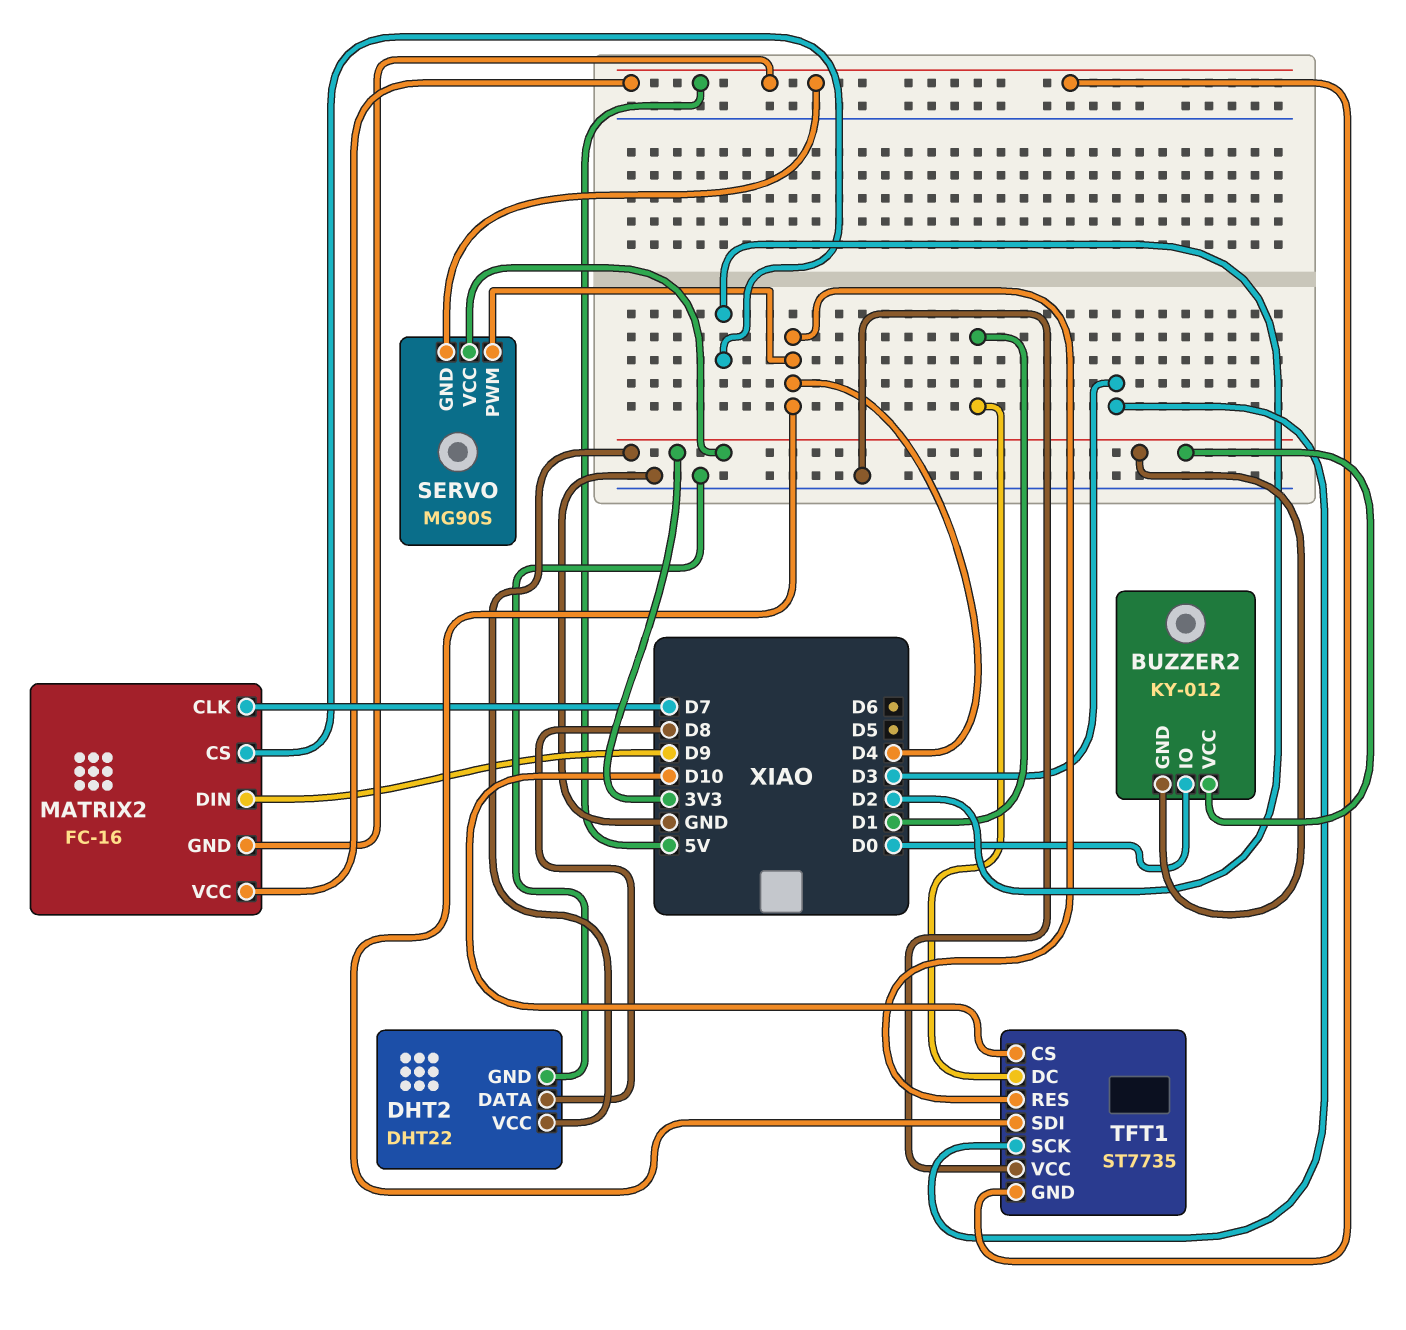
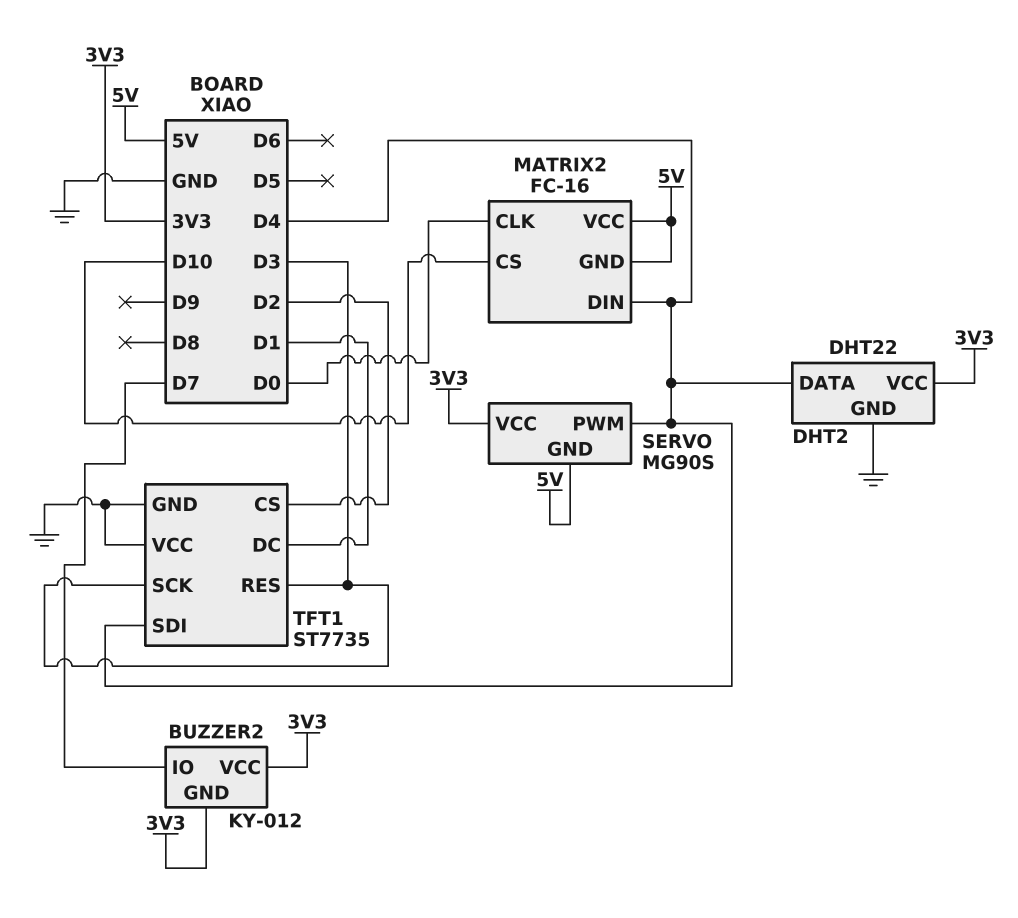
BUZZER2 pin IO: D0 -> D7
DHT2 pin DATA: D8 -> D4
MATRIX2 pin CLK: D7 -> D0
MATRIX2 pin CS: D2 -> D10
MATRIX2 pin DIN: D9 -> D4
TFT1 pin CS: D10 -> D2
TFT1 pin GND: 5V -> GND
TFT1 pin RES: D4 -> D3

